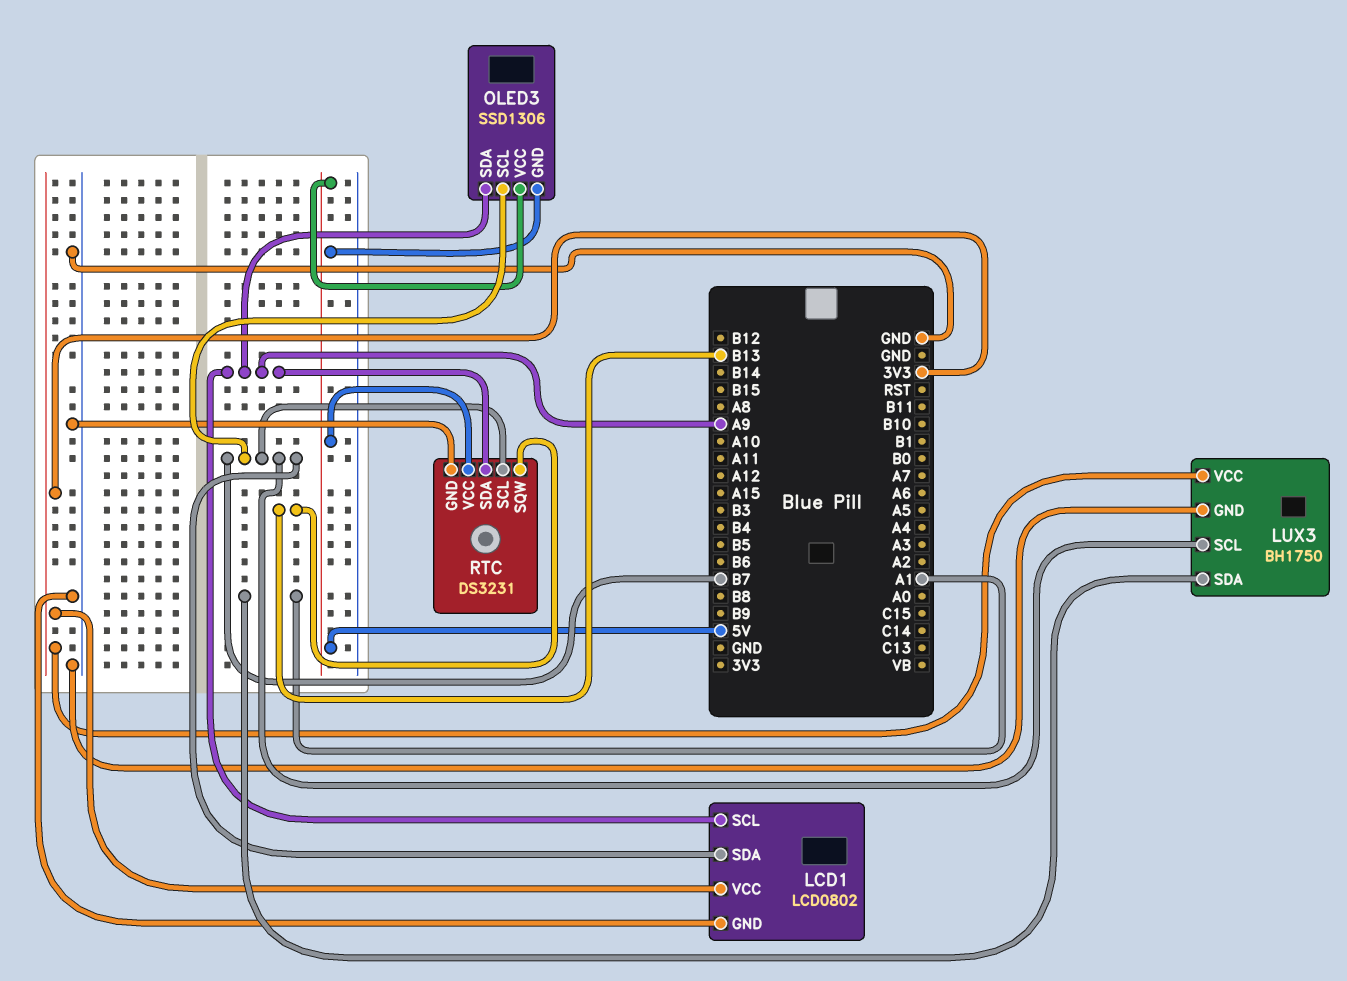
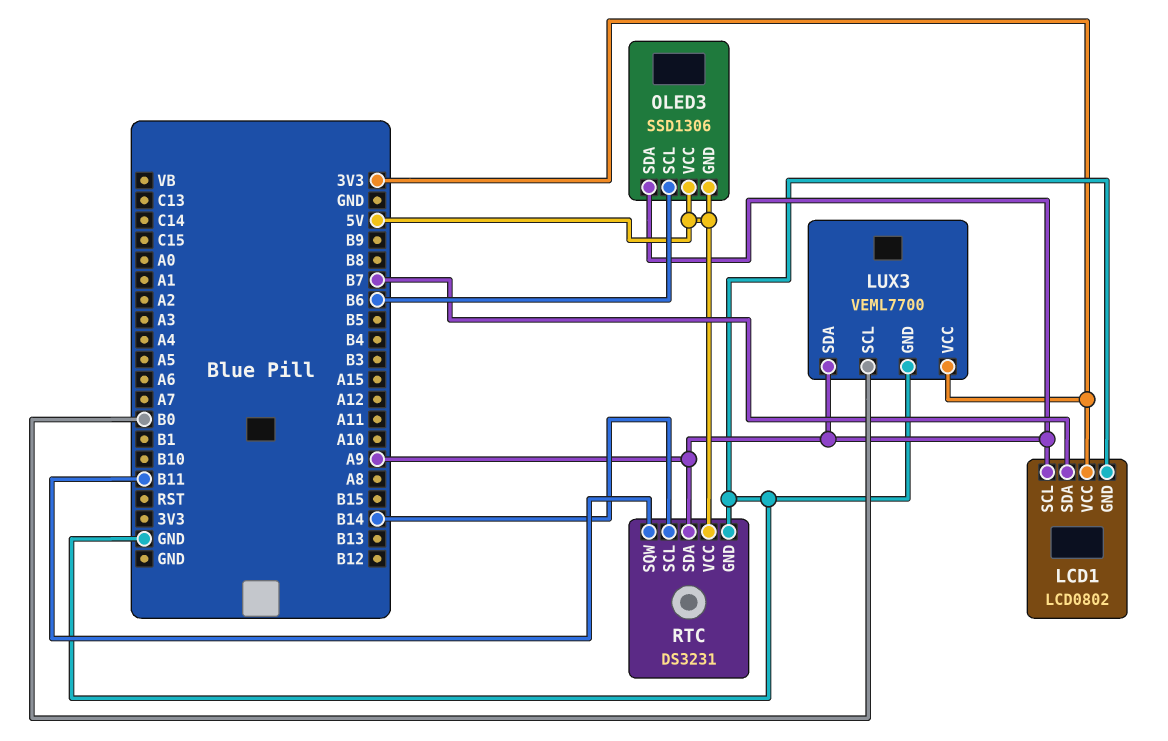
LUX3: BH1750 -> VEML7700
LUX3 pin SCL: B7 -> B0
LUX3 pin SDA: A1 -> A9
OLED3 pin SCL: B7 -> B6
RTC pin SCL: B7 -> B14
RTC pin SQW: B13 -> B11

